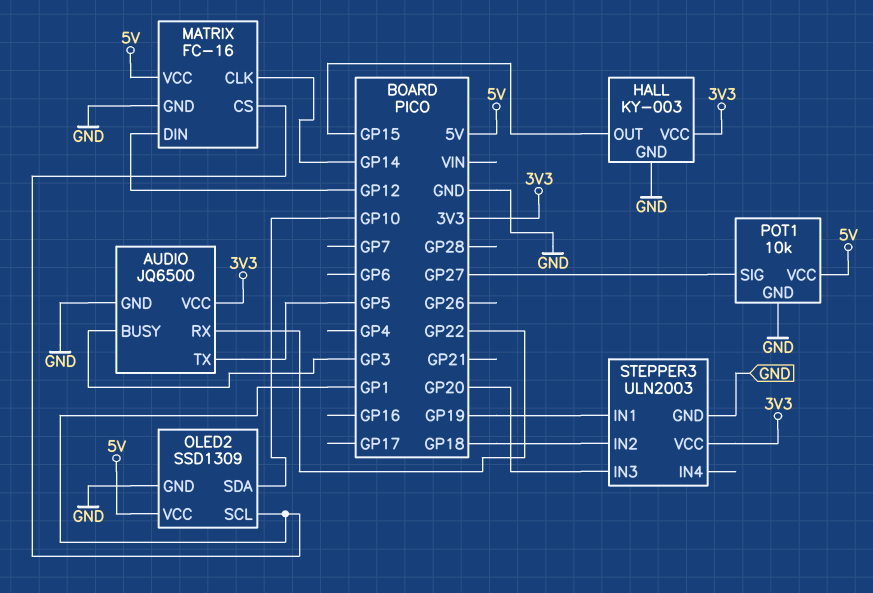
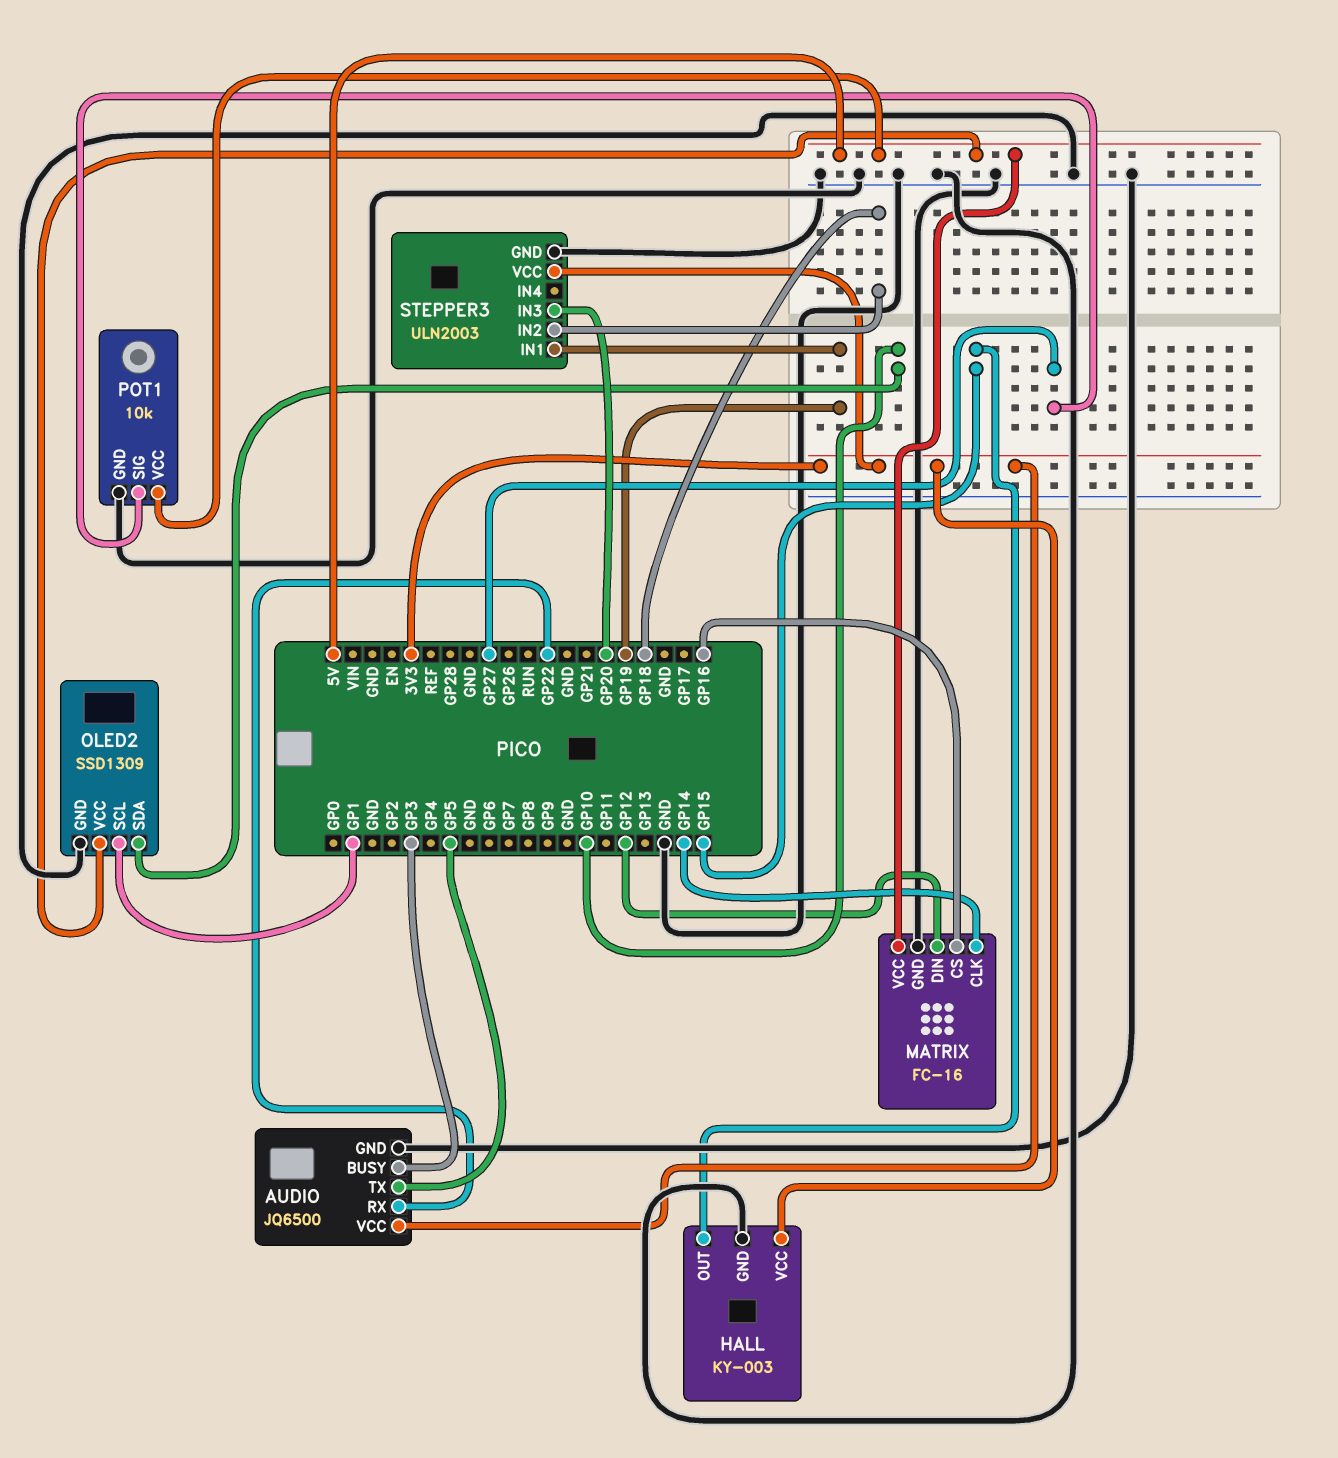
MATRIX pin CS: GP1 -> GP16

